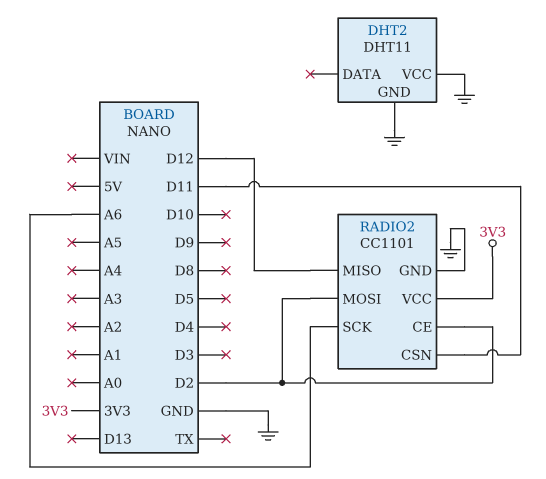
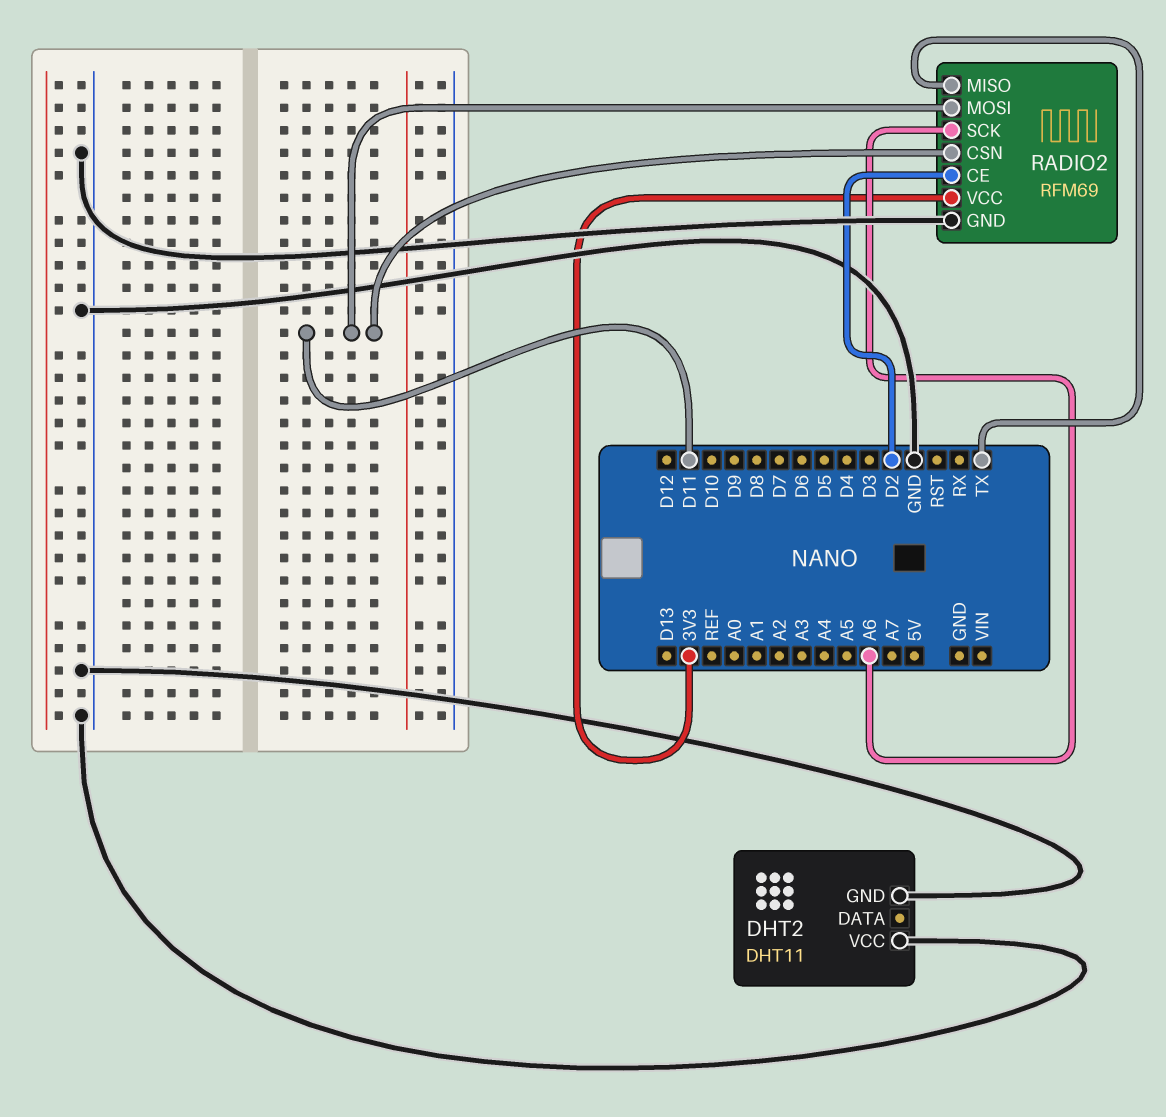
RADIO2: CC1101 -> RFM69
RADIO2 pin MISO: D12 -> TX
RADIO2 pin MOSI: D2 -> D11

